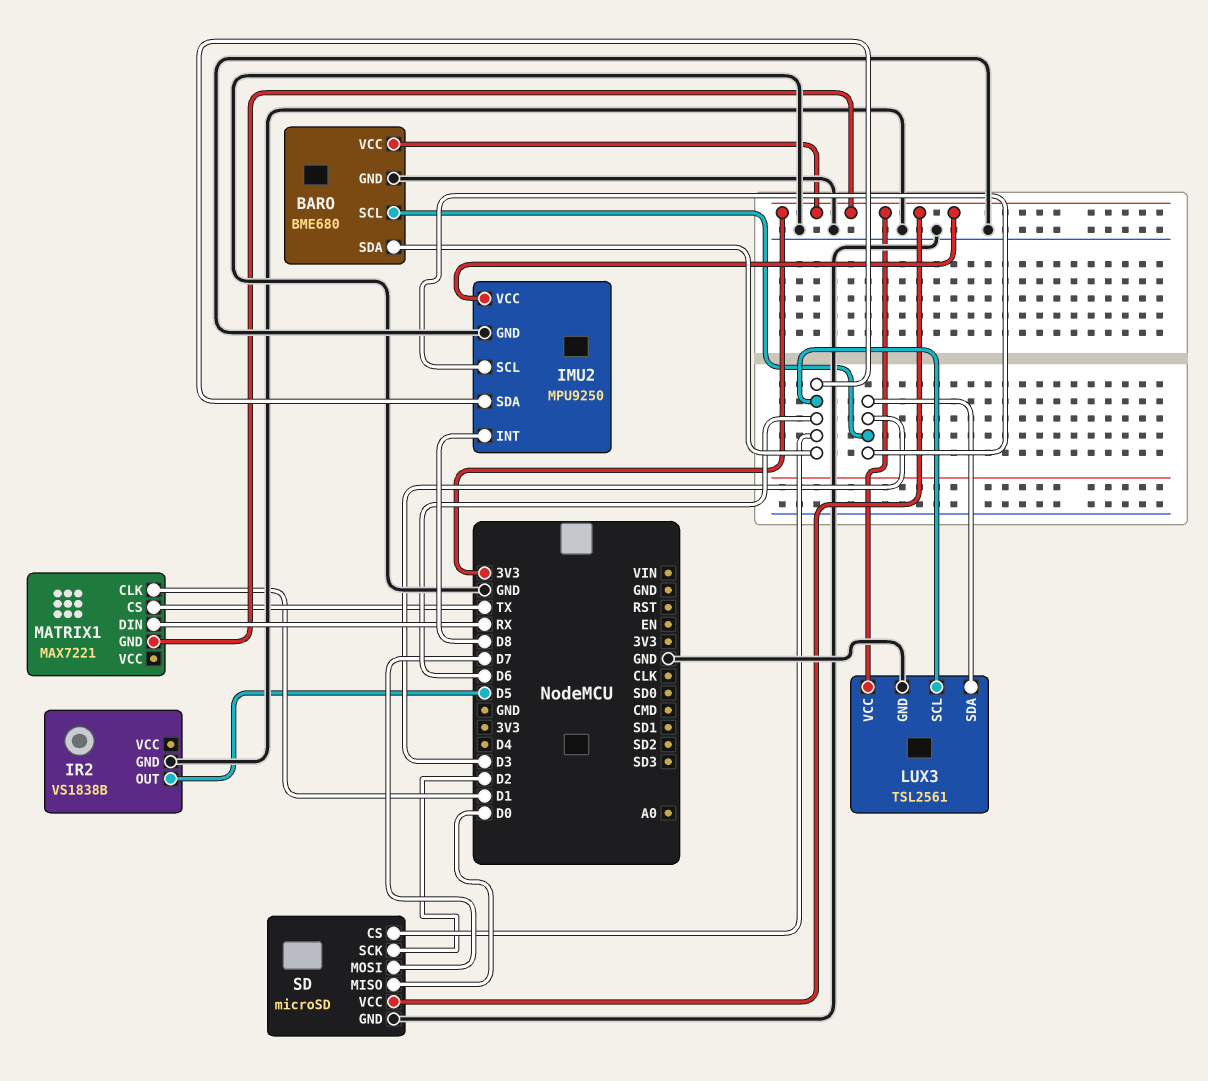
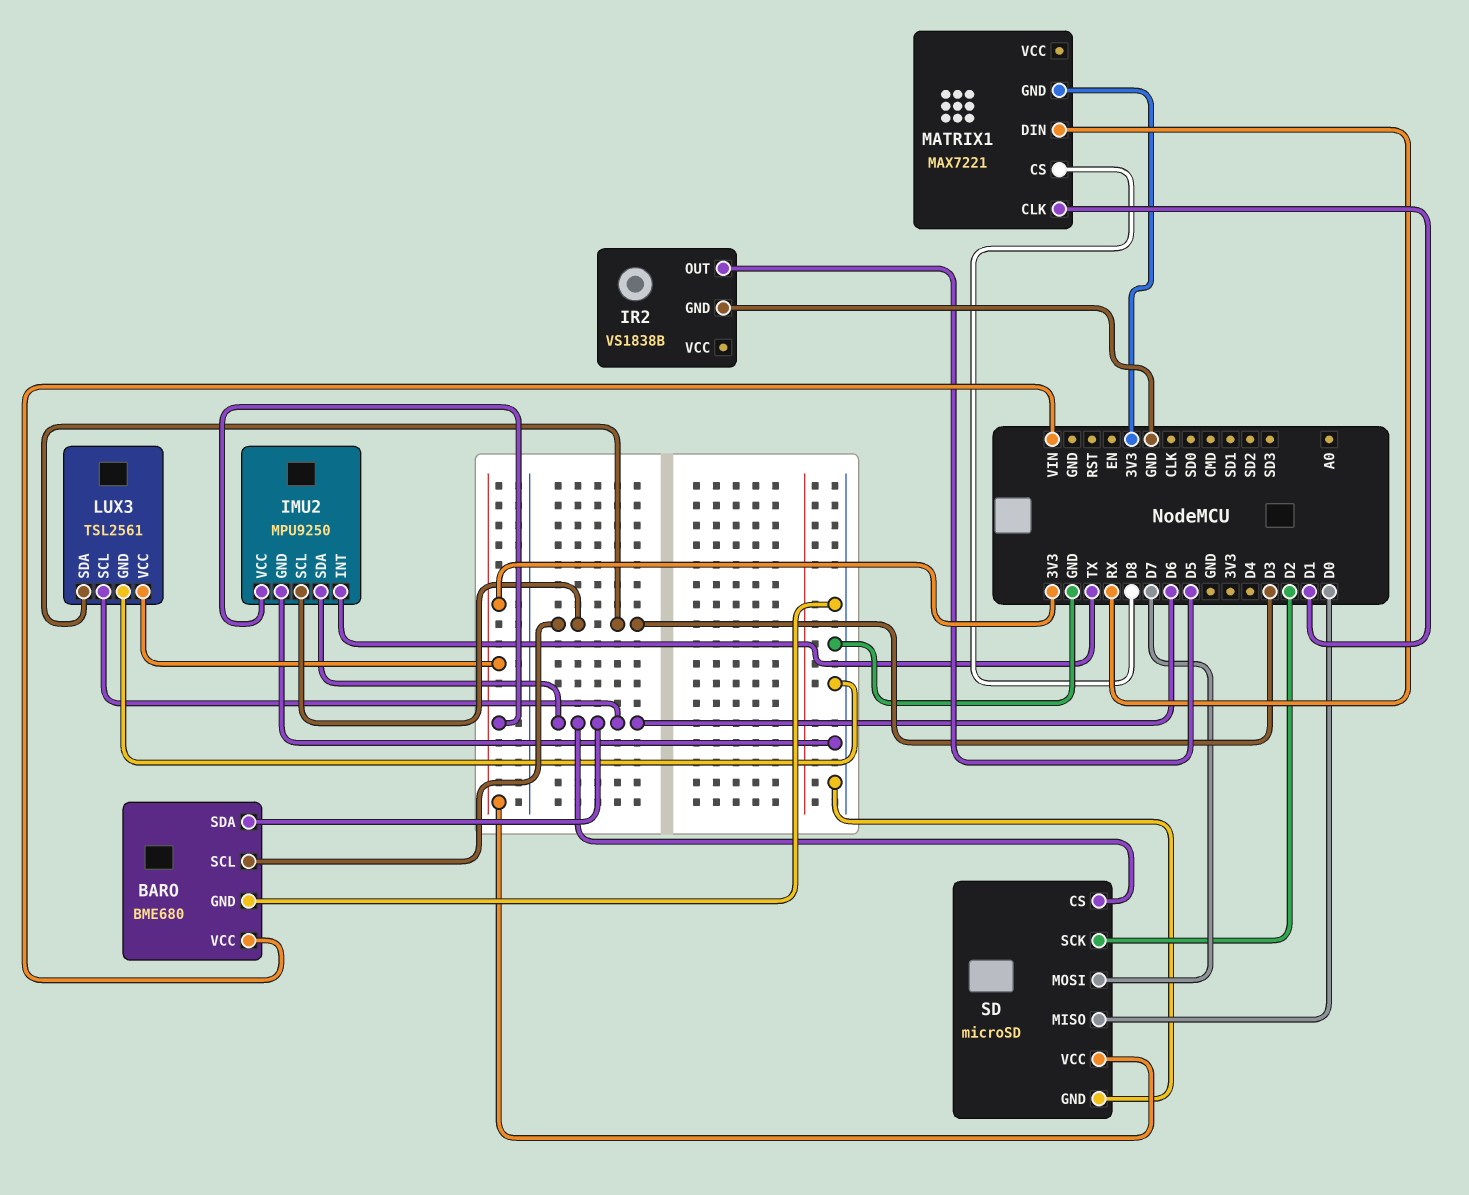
BARO pin VCC: 3V3 -> VIN
IMU2 pin INT: D8 -> TX
MATRIX1 pin CS: TX -> D8

